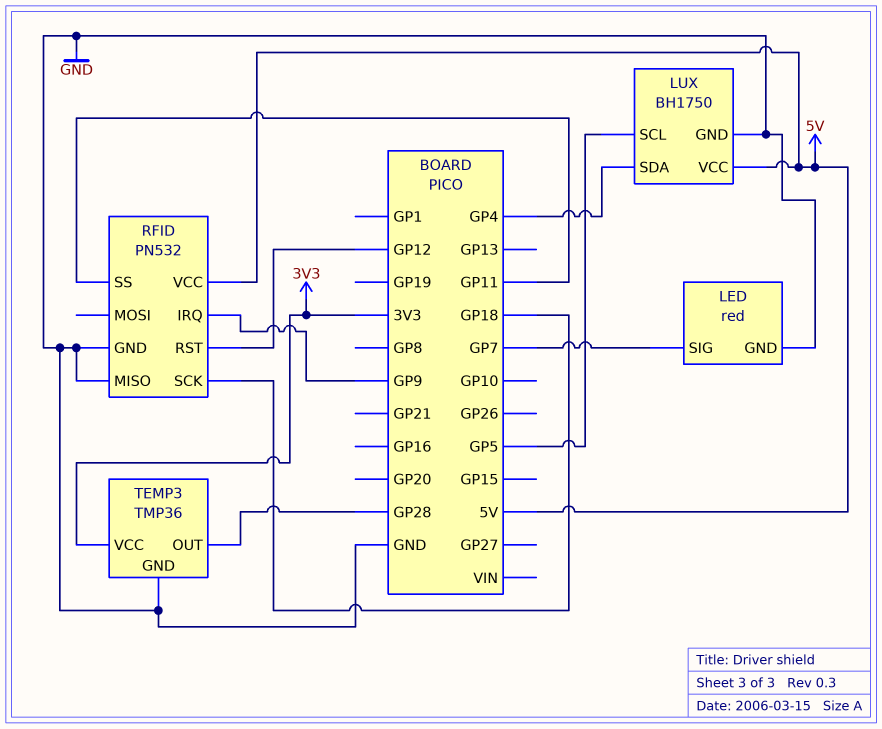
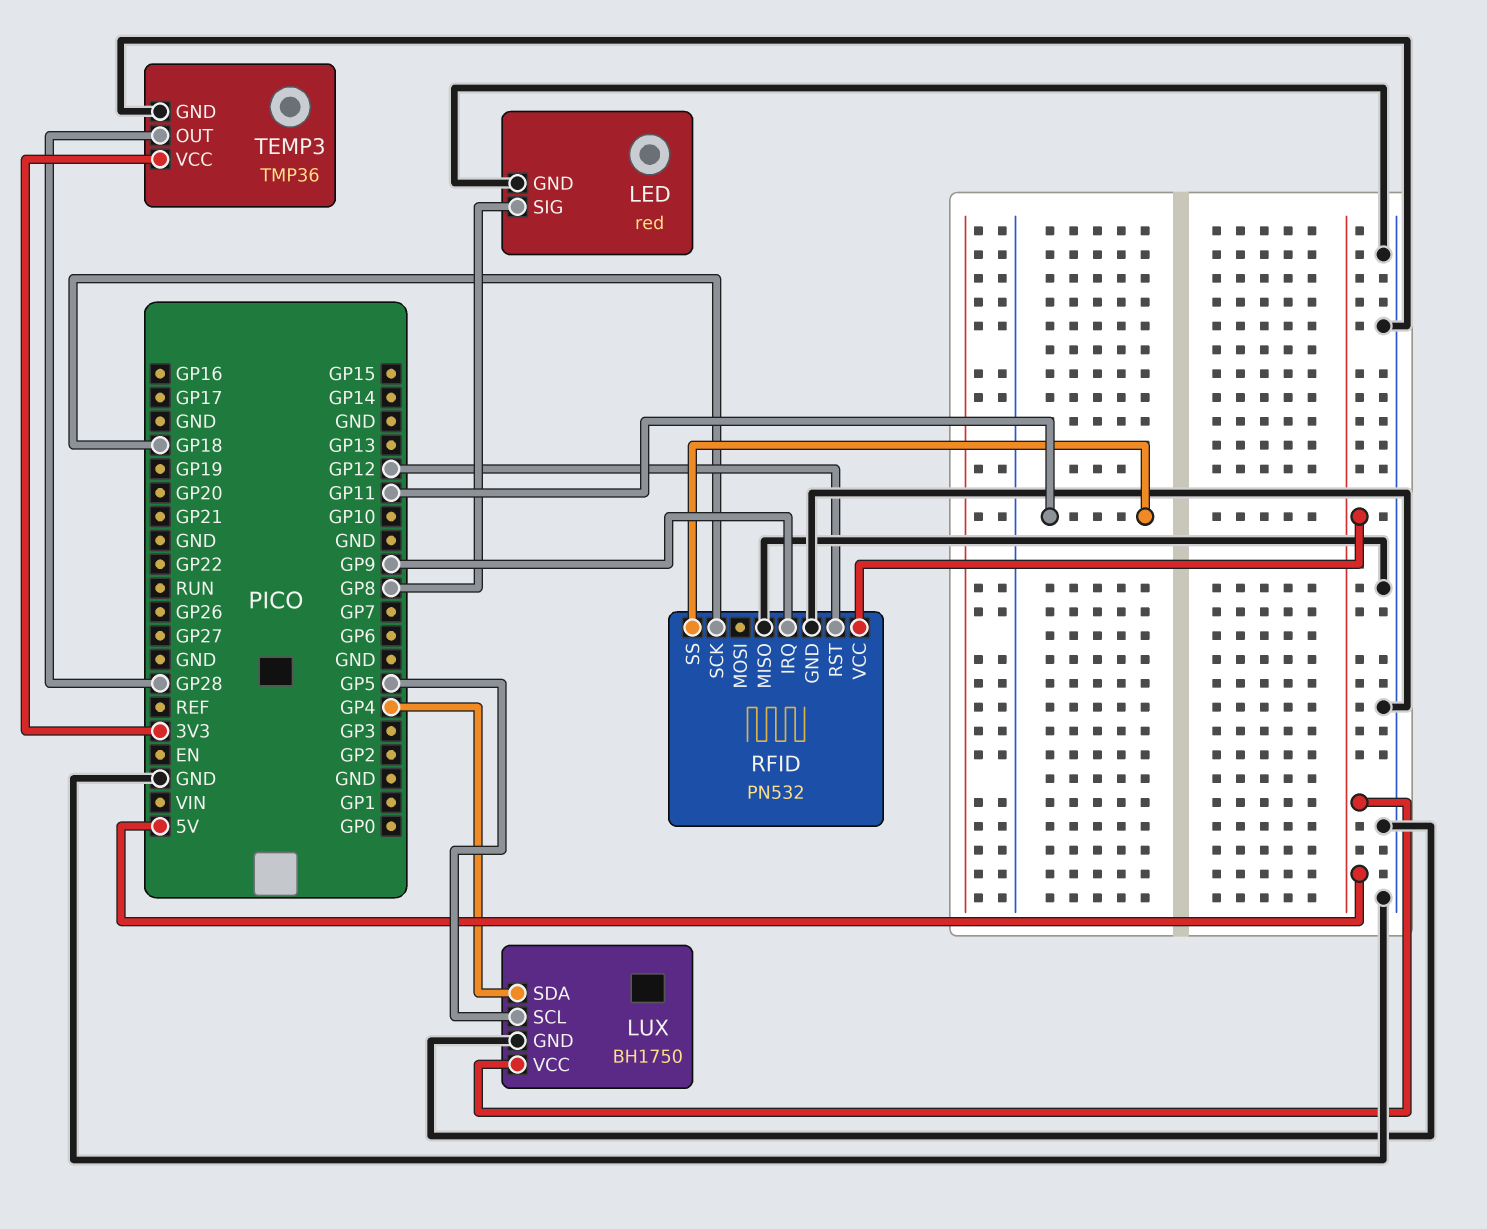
LED pin SIG: GP7 -> GP8

